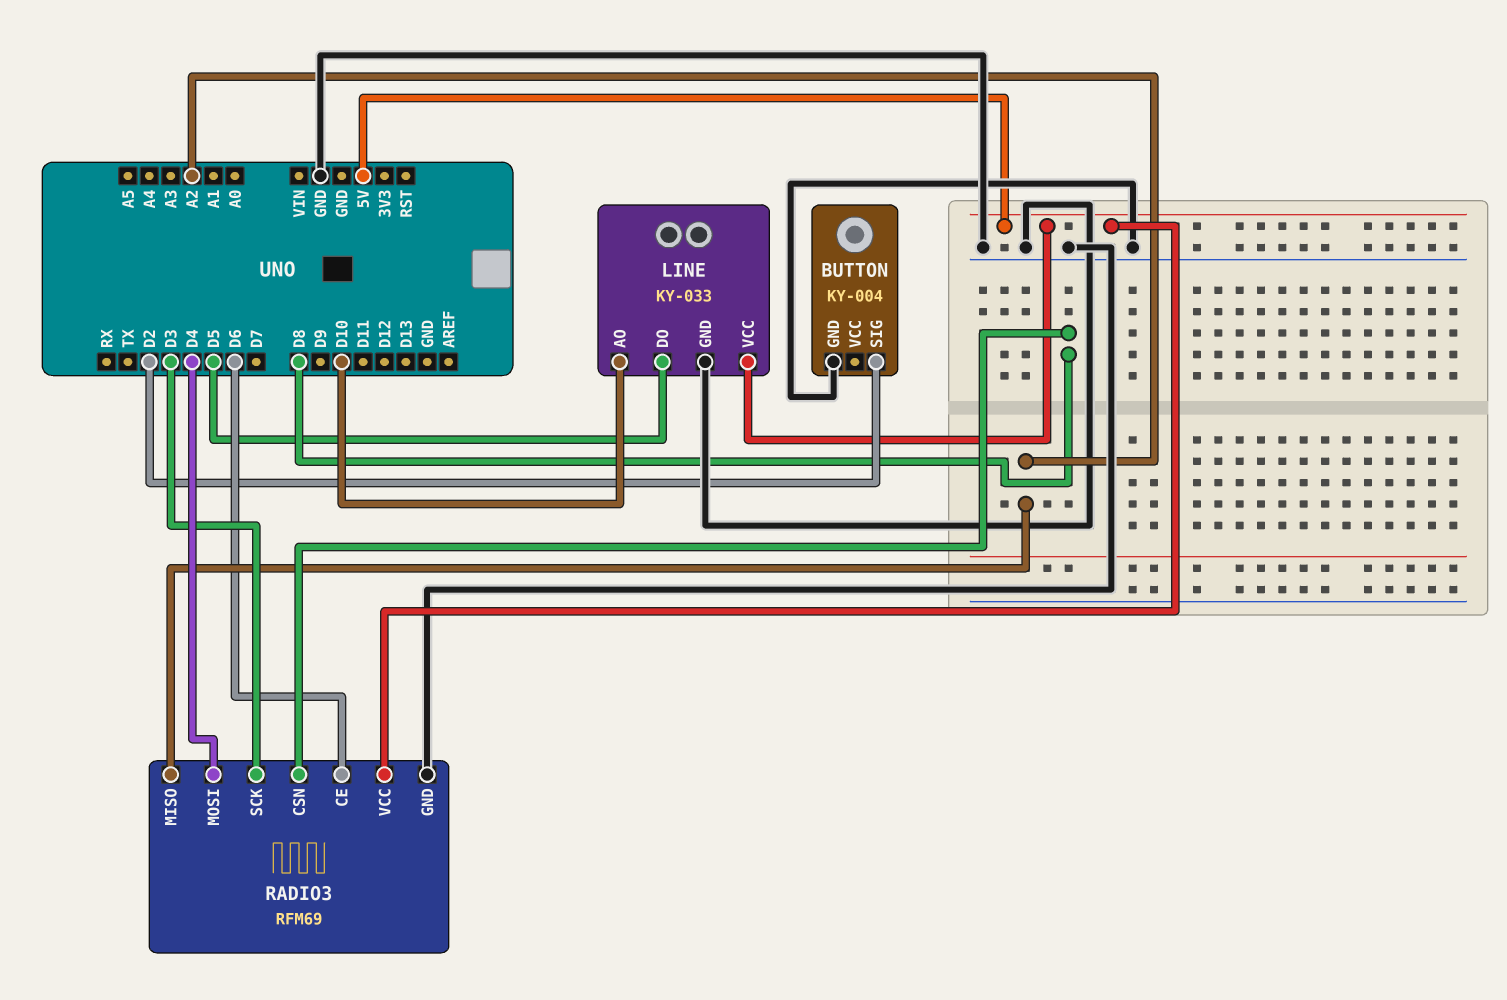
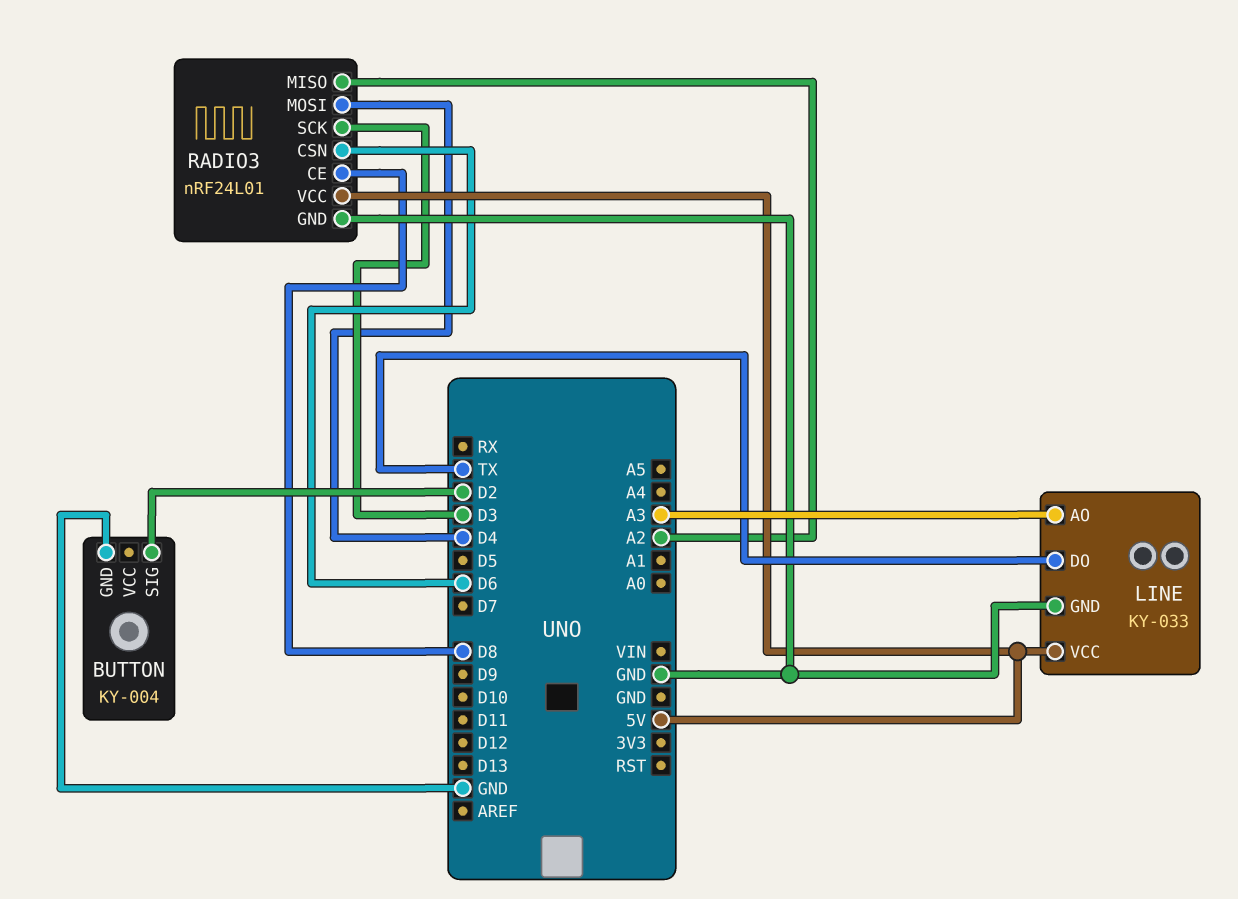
LINE pin AO: D10 -> A3
LINE pin DO: D5 -> TX
RADIO3: RFM69 -> nRF24L01
RADIO3 pin CE: D6 -> D8
RADIO3 pin CSN: D8 -> D6

